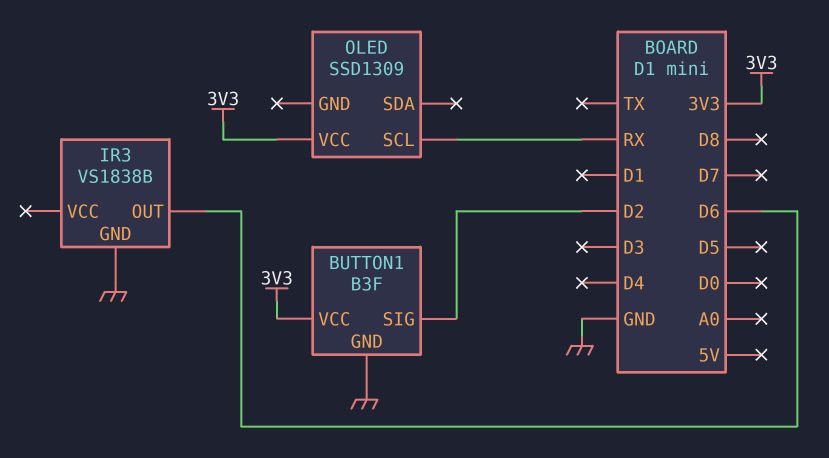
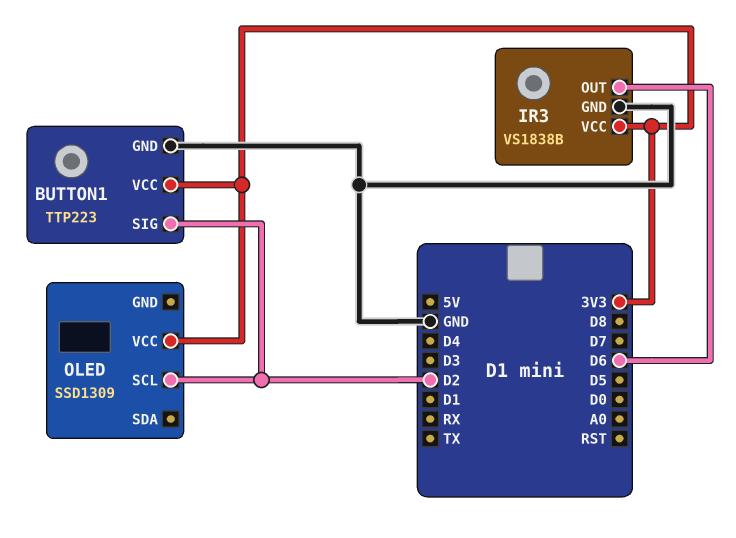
BUTTON1: B3F -> TTP223
IR3 pin VCC: none -> 3V3
OLED pin SCL: RX -> D2

